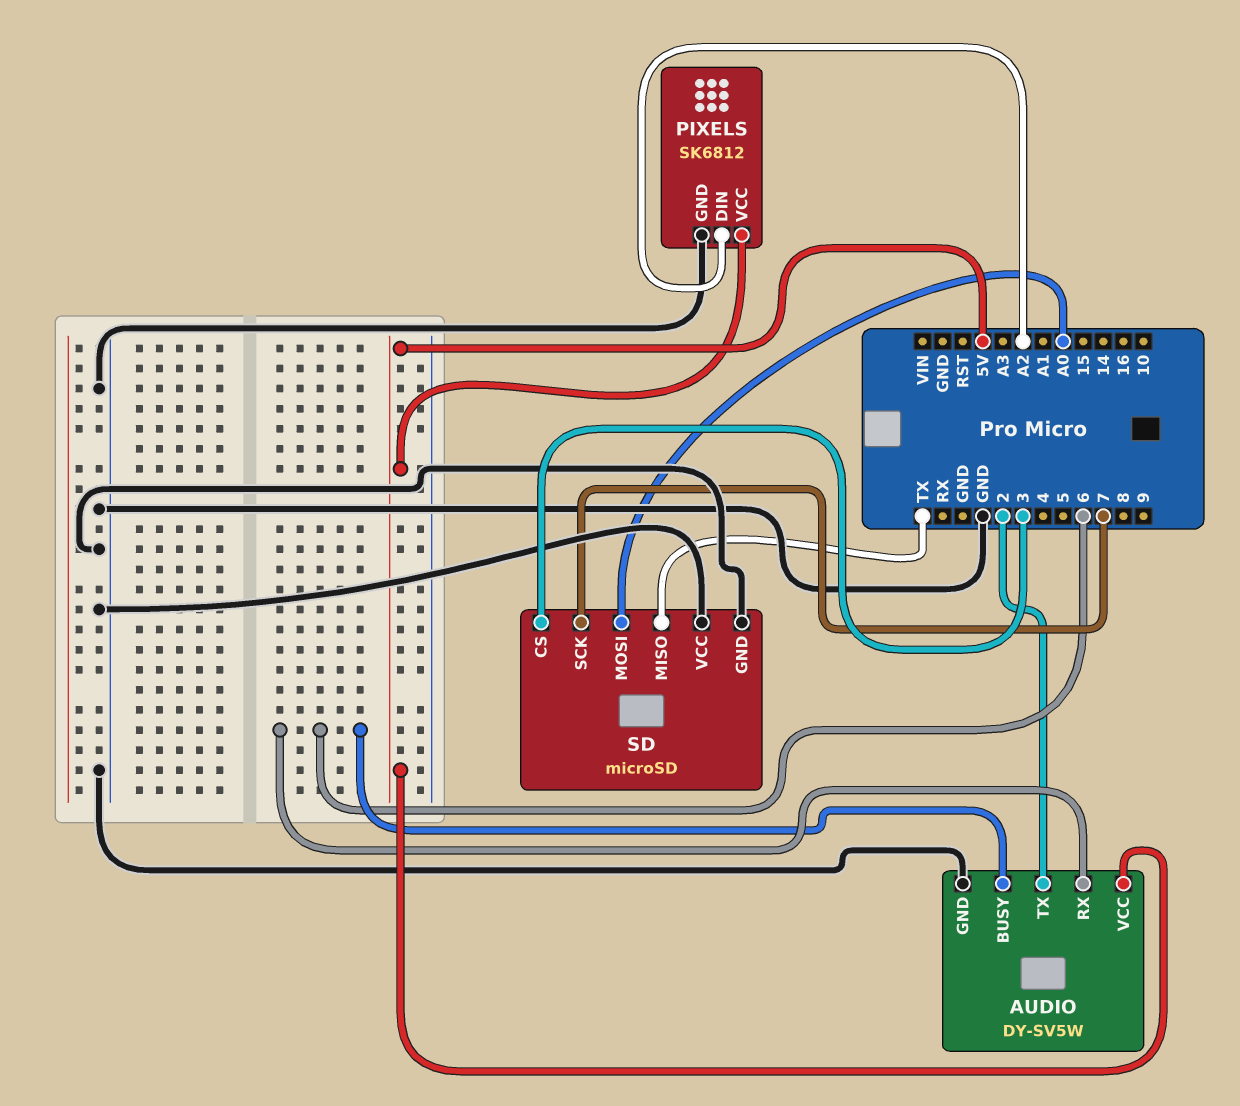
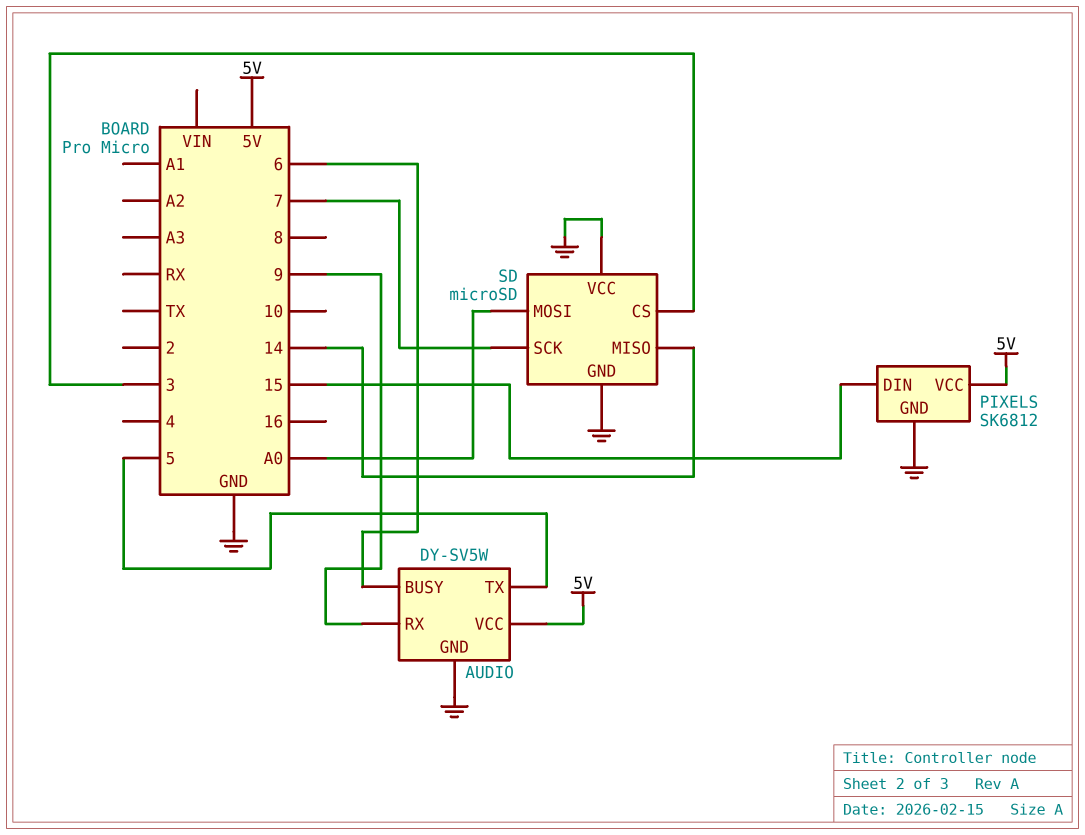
AUDIO pin RX: 6 -> 9
AUDIO pin TX: 2 -> 5
PIXELS pin DIN: A2 -> 15
SD pin MISO: TX -> 14

